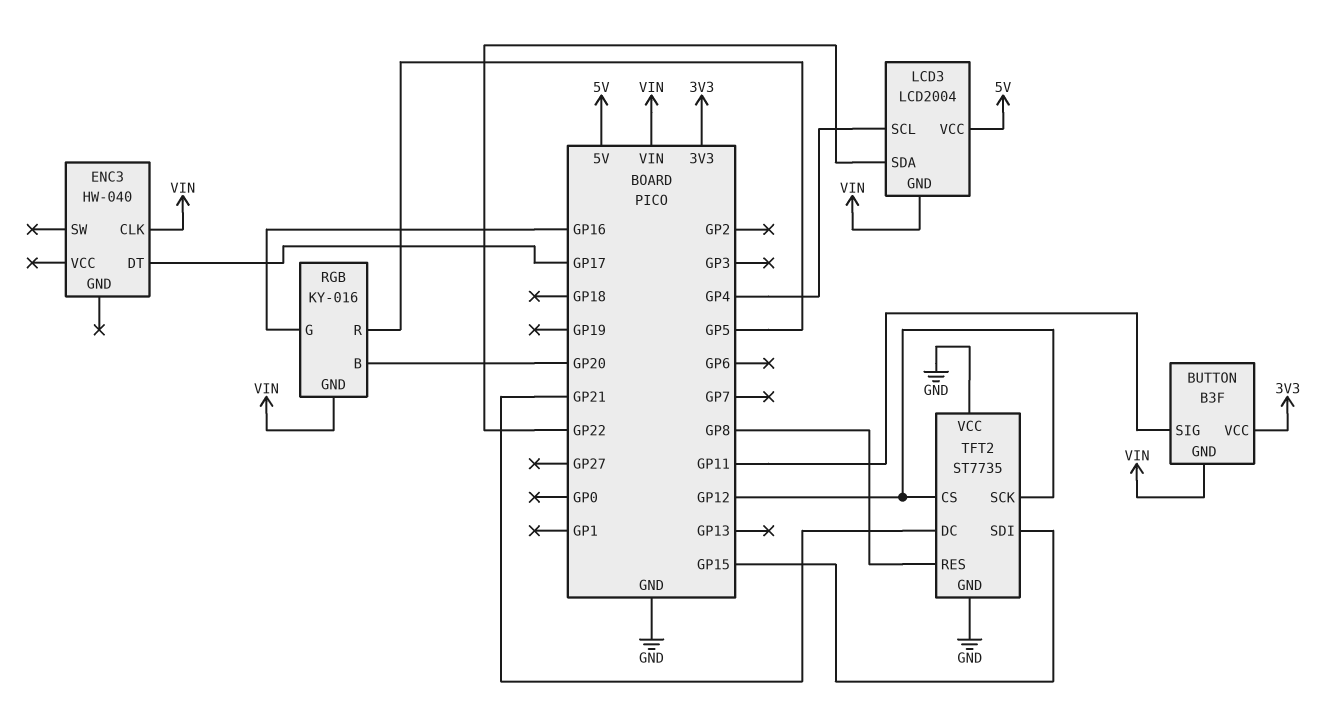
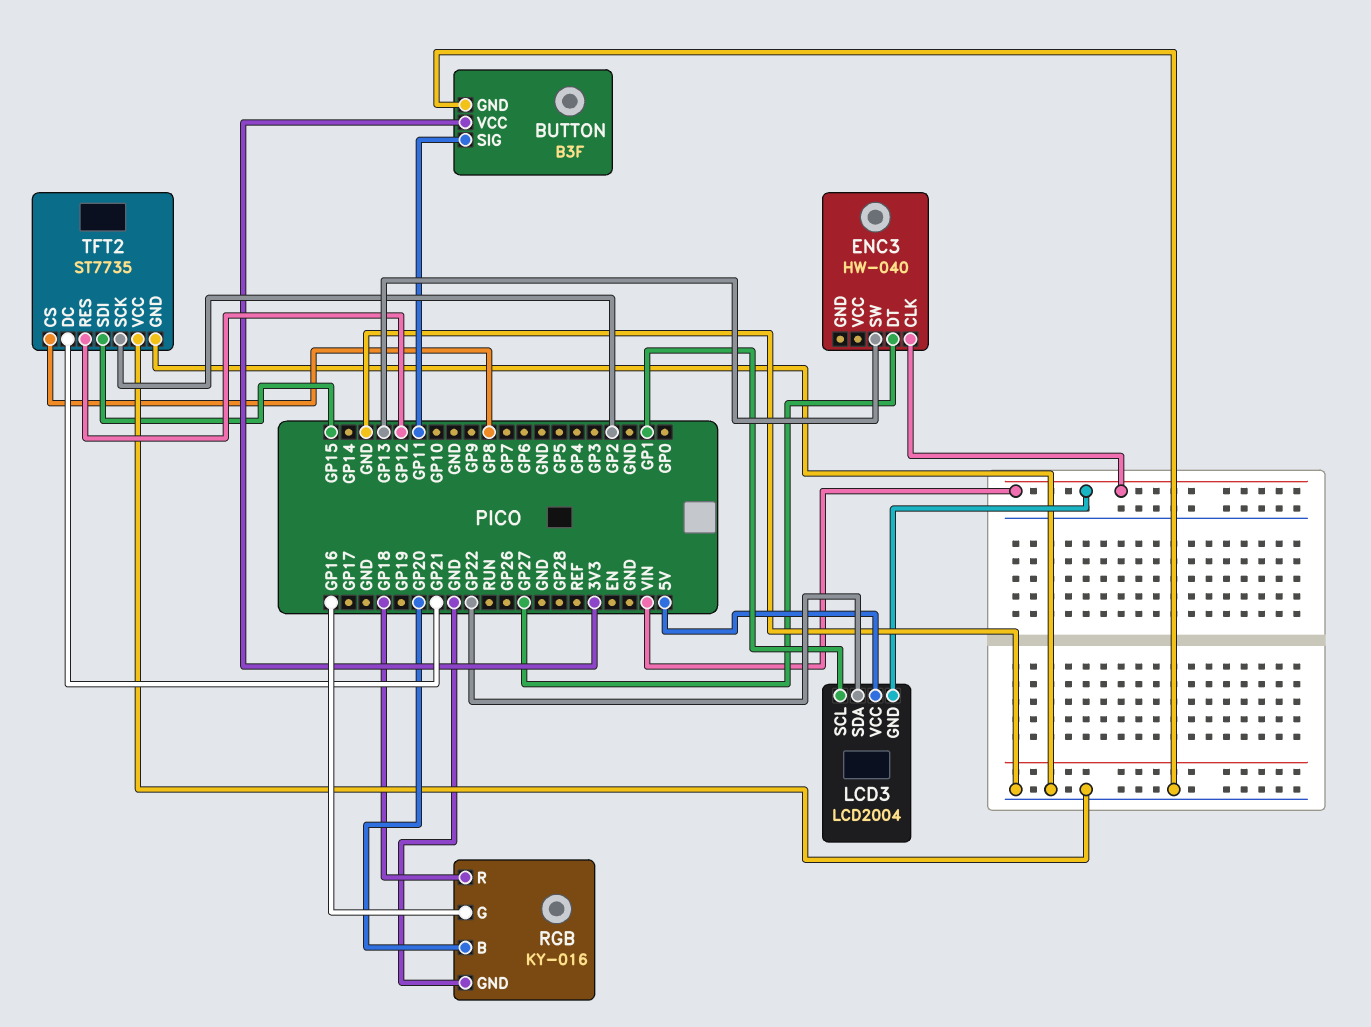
BUTTON pin GND: VIN -> GND
ENC3 pin DT: GP17 -> GP27
ENC3 pin SW: none -> GP13
LCD3 pin SCL: GP4 -> GP1
RGB pin GND: VIN -> GND
RGB pin R: GP5 -> GP18
TFT2 pin CS: GP12 -> GP8
TFT2 pin RES: GP8 -> GP12
TFT2 pin SCK: GP12 -> GP2

